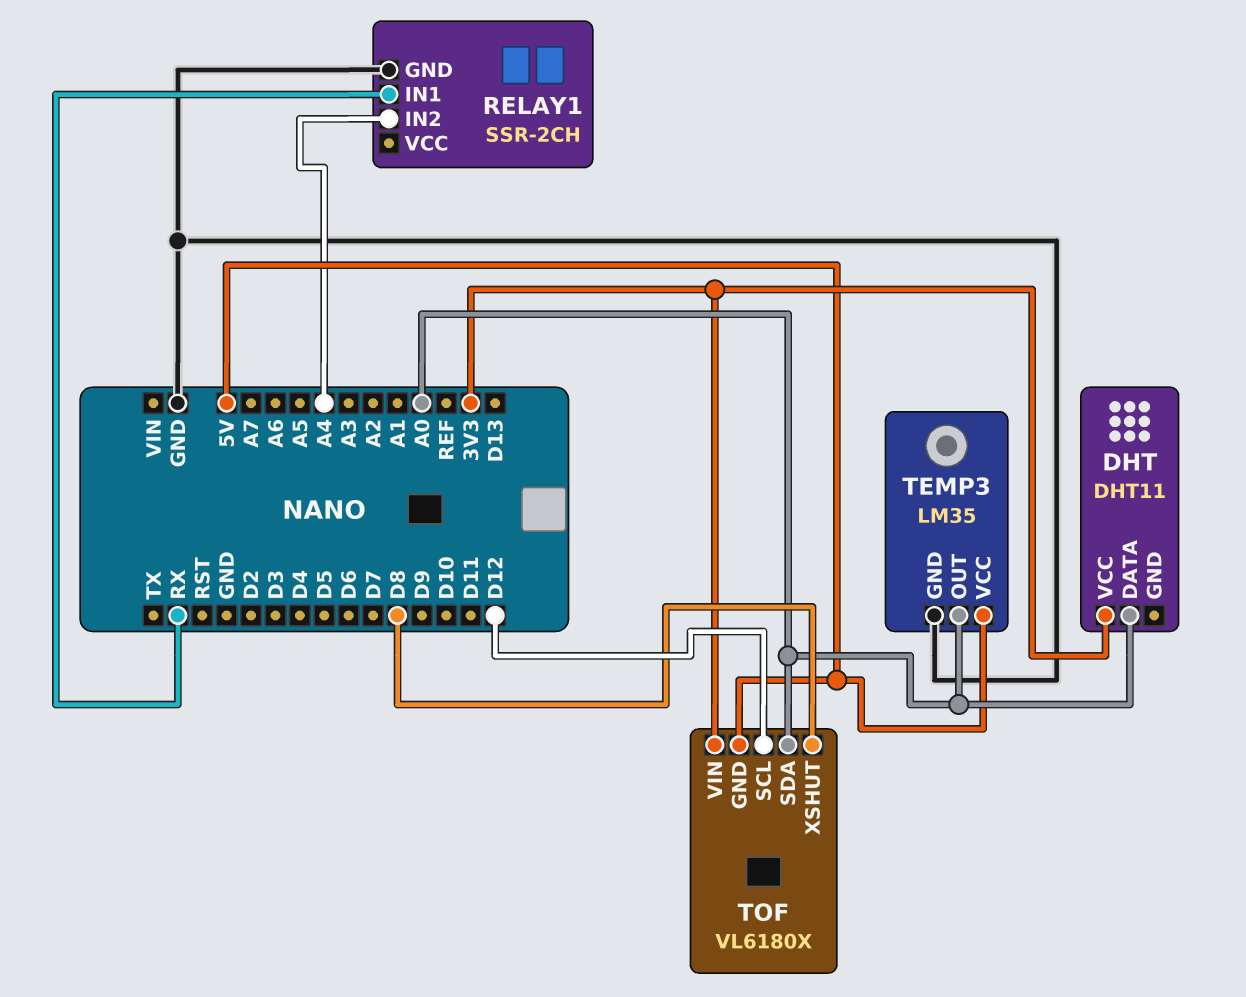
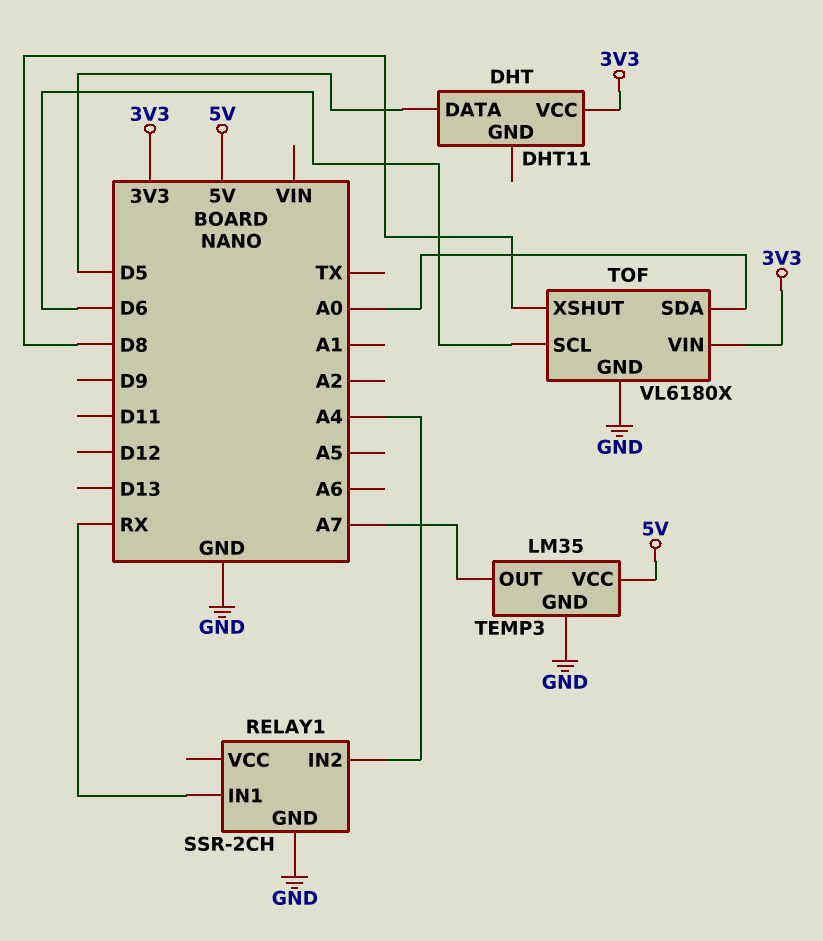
DHT pin DATA: A0 -> D5
TEMP3 pin OUT: A0 -> A7
TOF pin GND: 5V -> GND
TOF pin SCL: D12 -> D6

